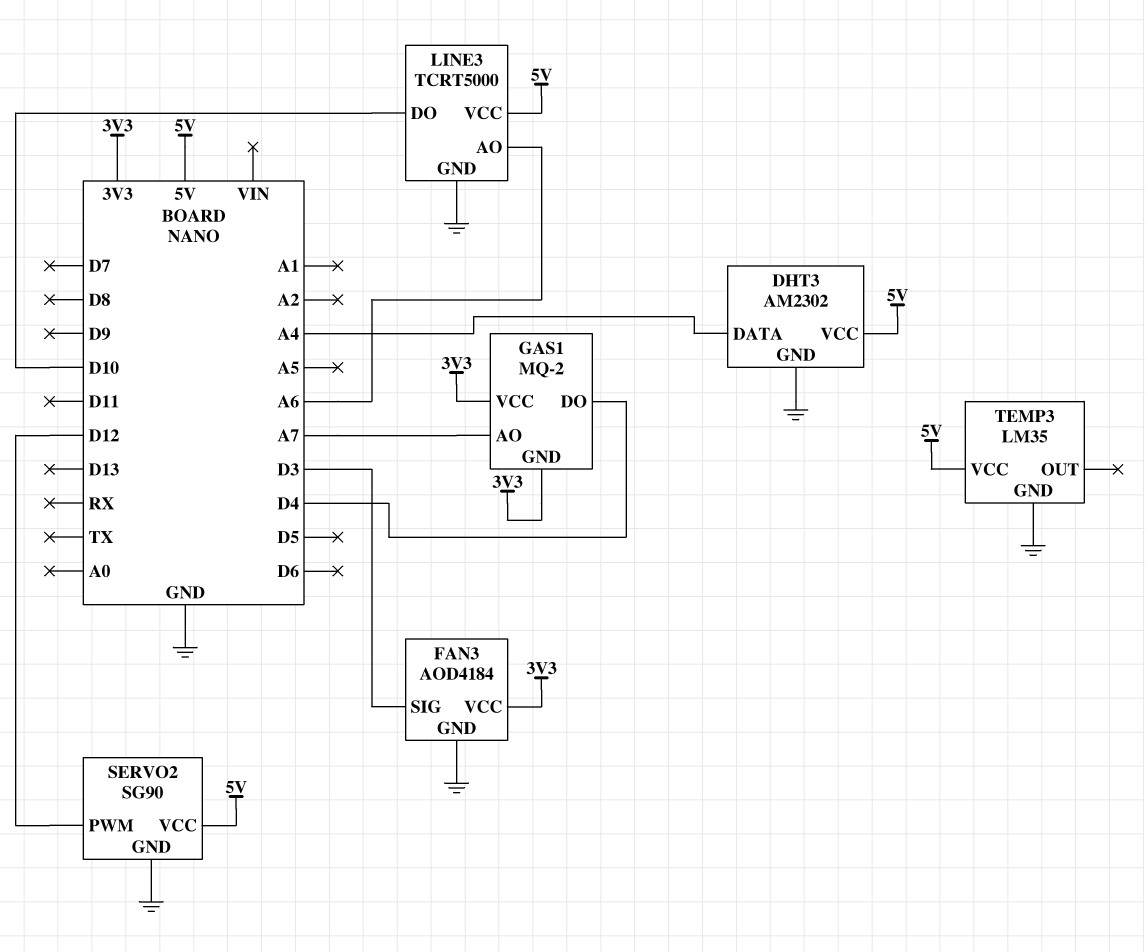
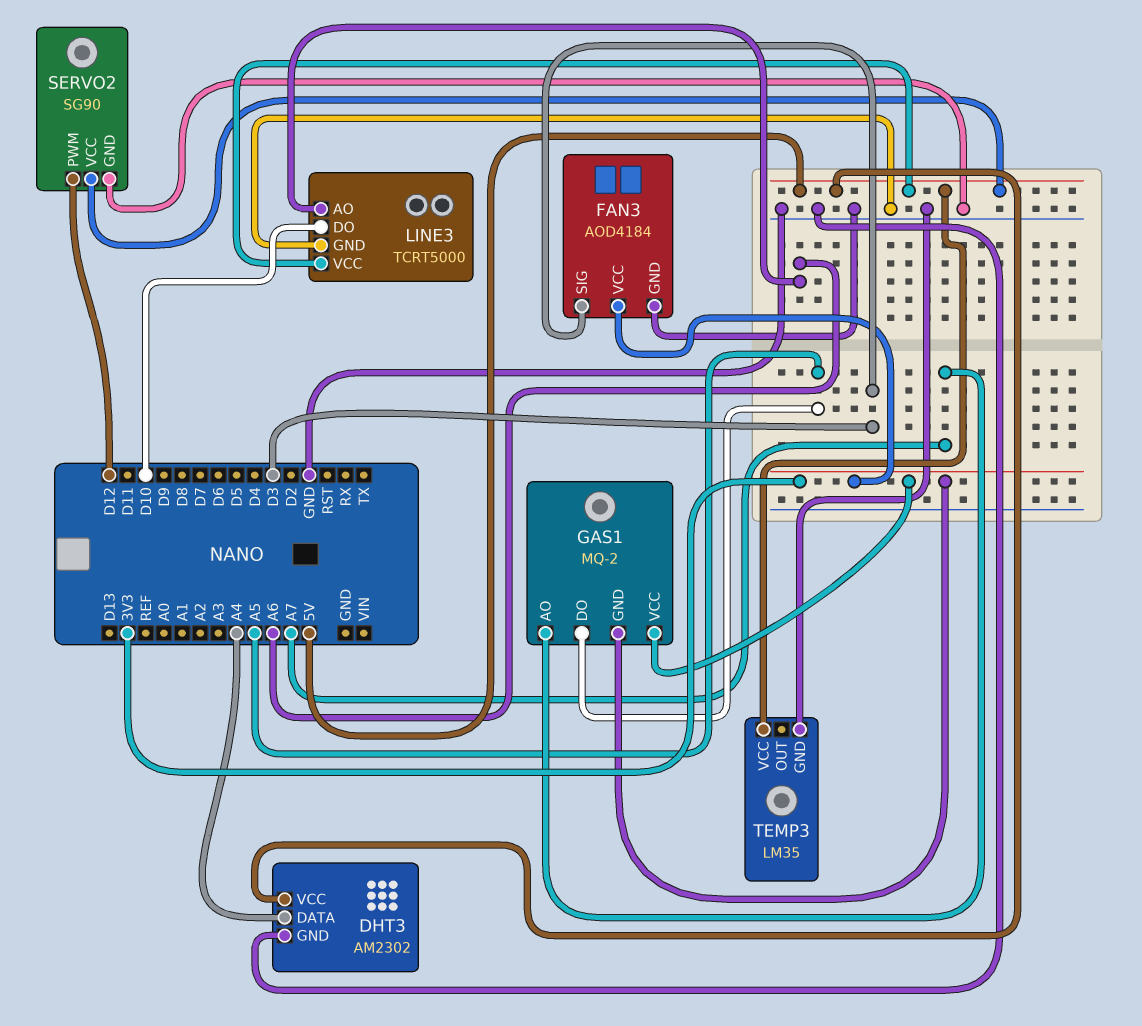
GAS1 pin DO: D4 -> A5

